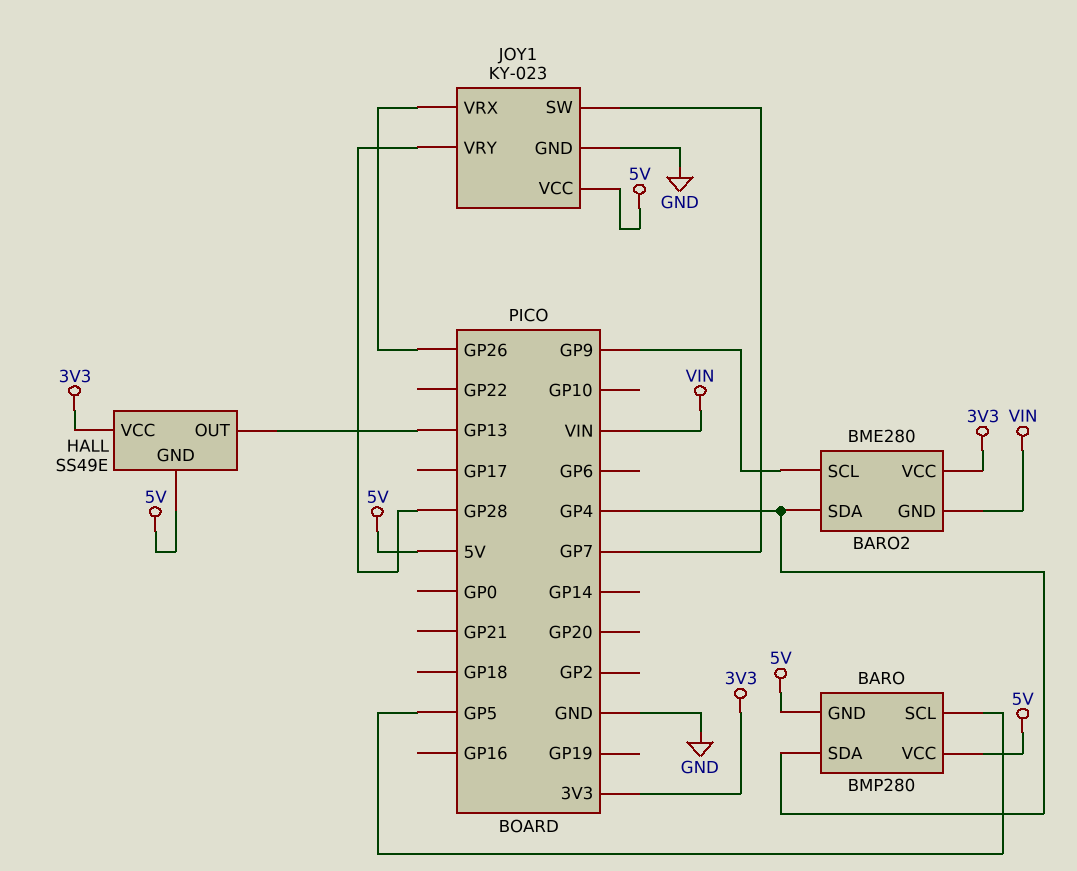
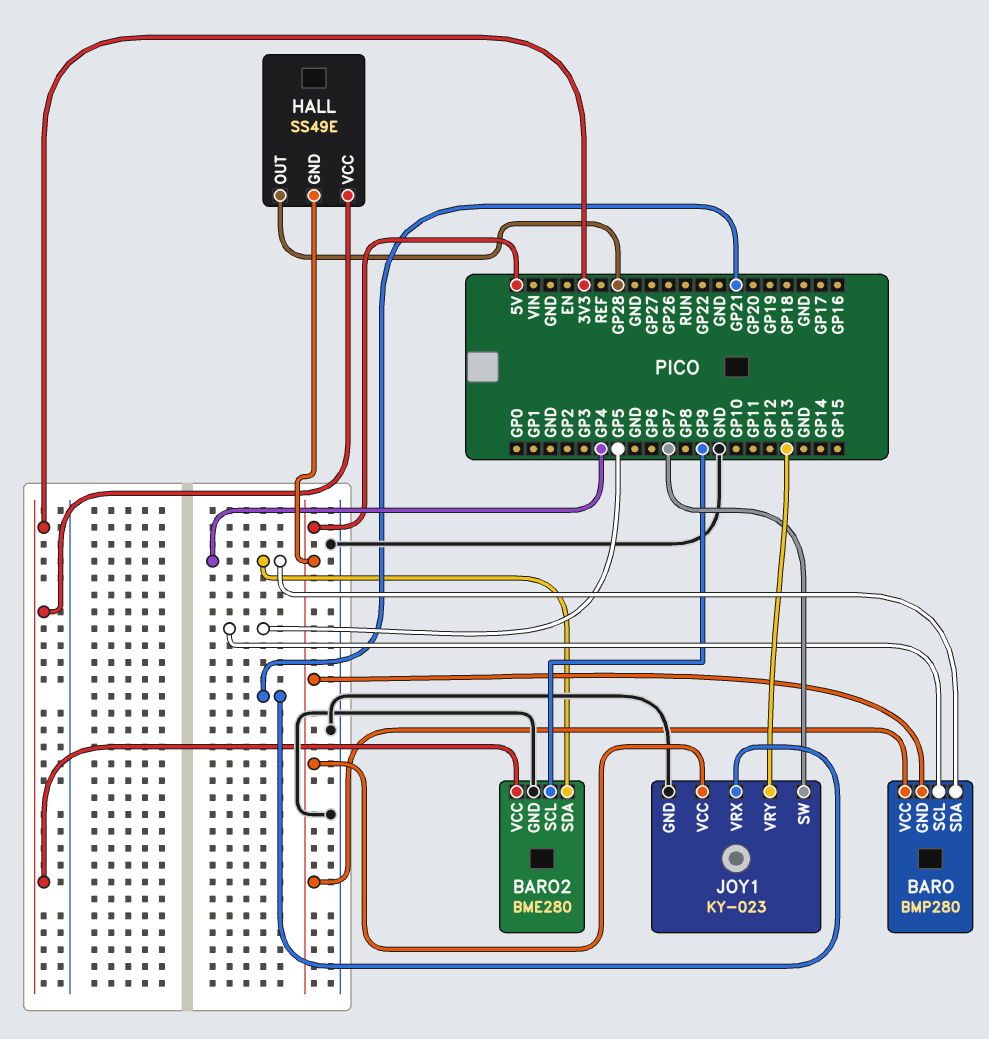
BARO2 pin GND: VIN -> GND
HALL pin OUT: GP13 -> GP28
JOY1 pin VRX: GP26 -> GP21
JOY1 pin VRY: GP28 -> GP13

